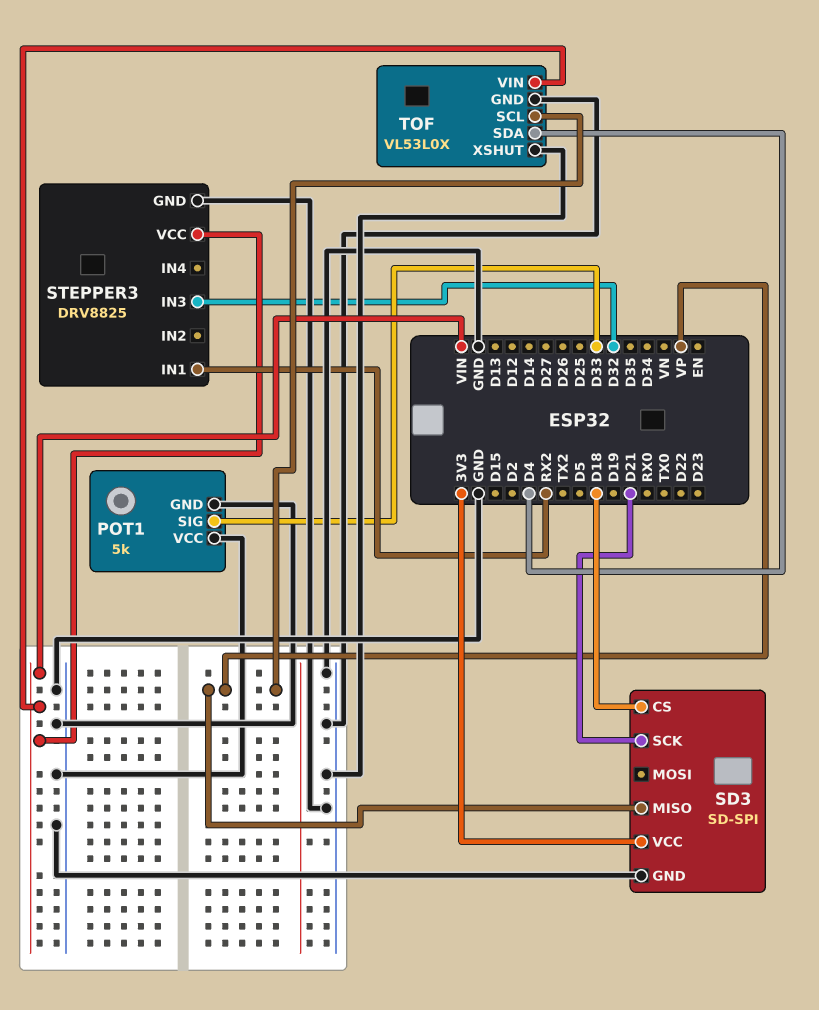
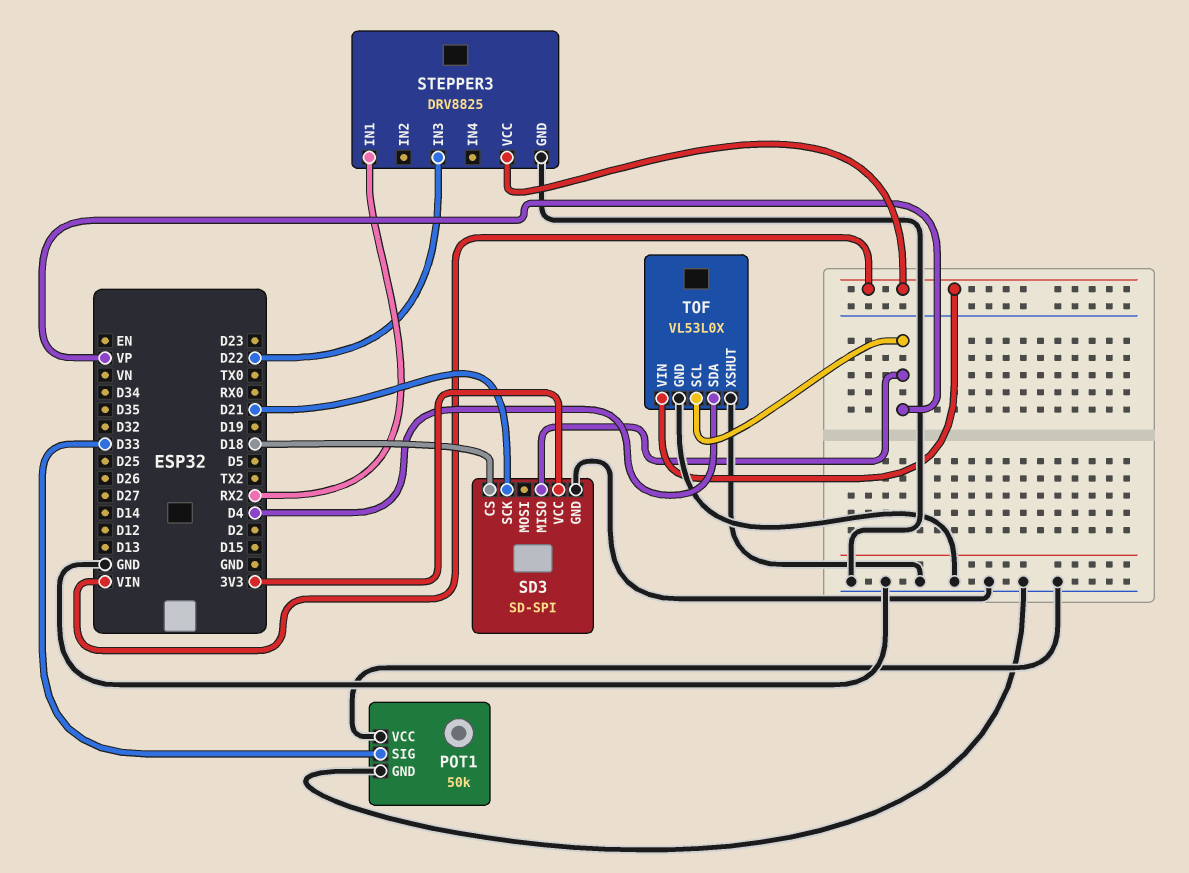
POT1: 5k -> 50k
STEPPER3 pin IN3: D32 -> D22

